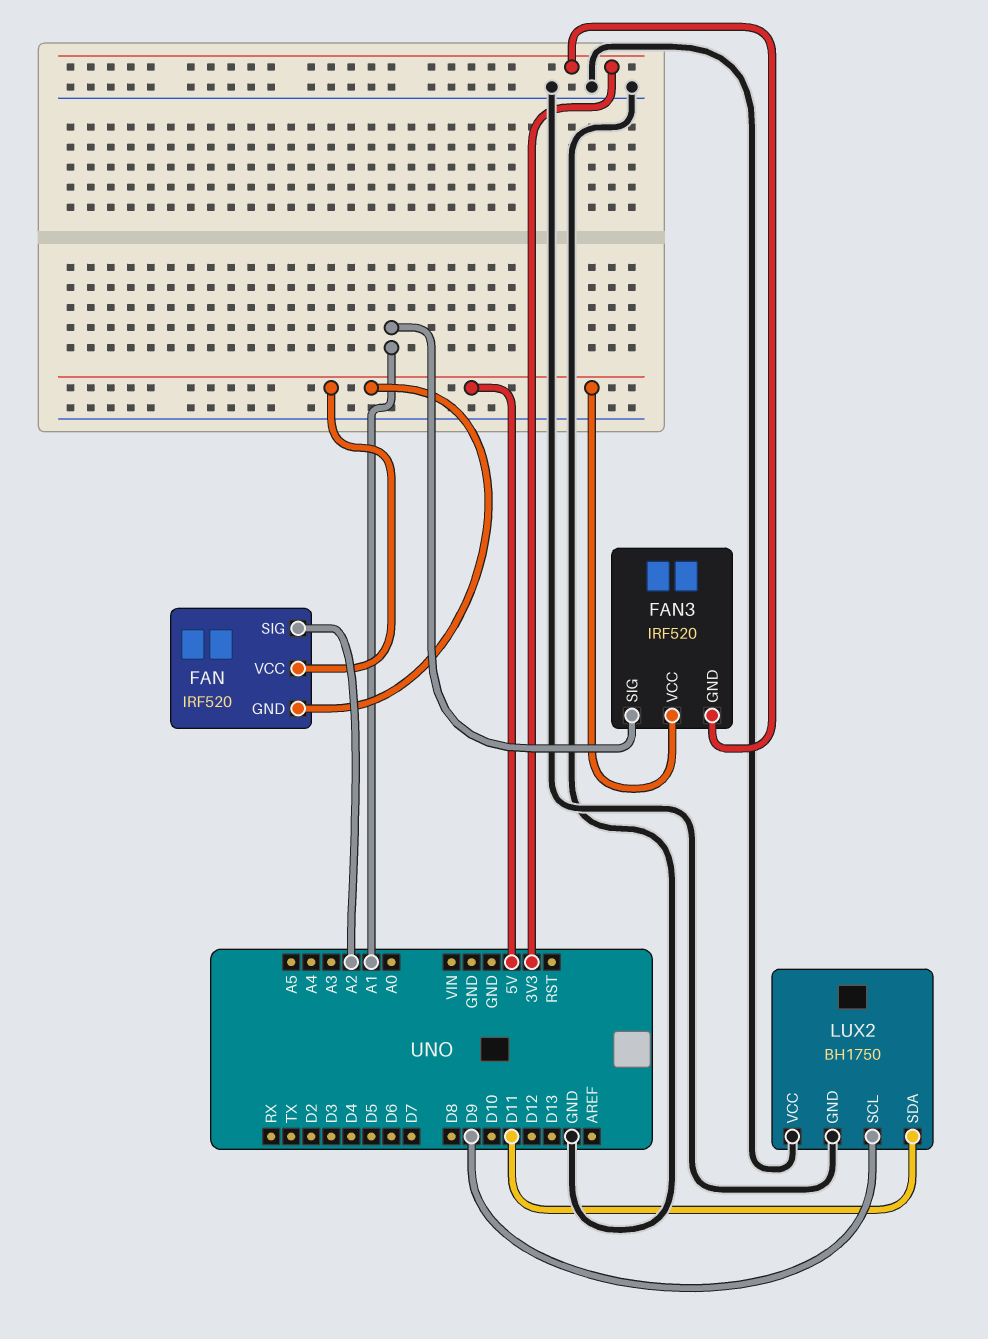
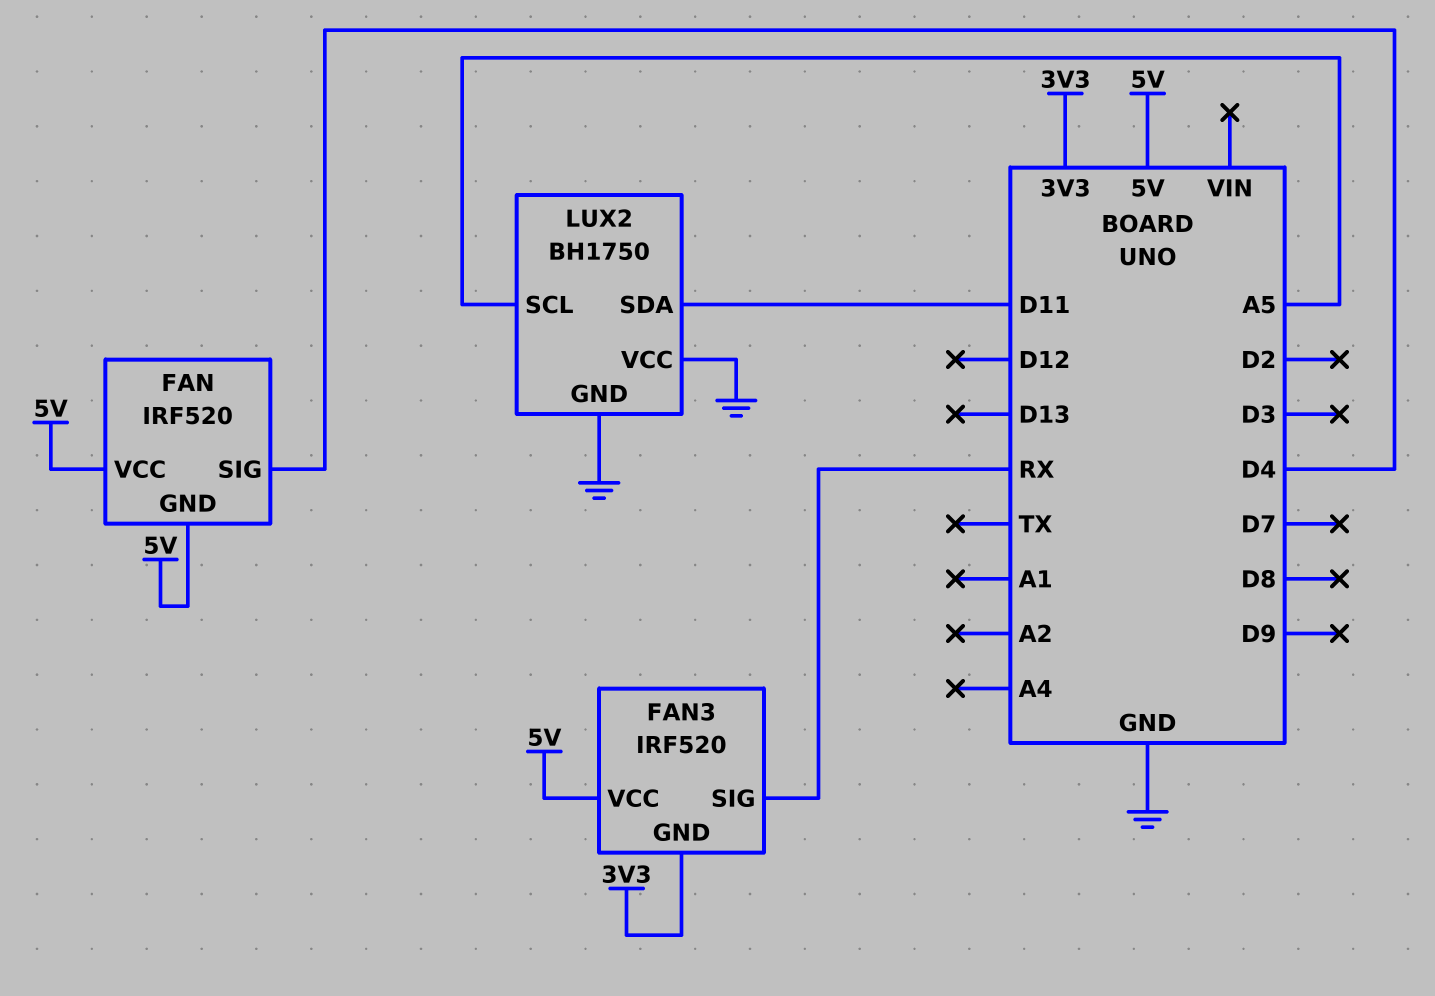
FAN pin SIG: A2 -> D4
FAN3 pin SIG: A1 -> RX
LUX2 pin SCL: D9 -> A5

